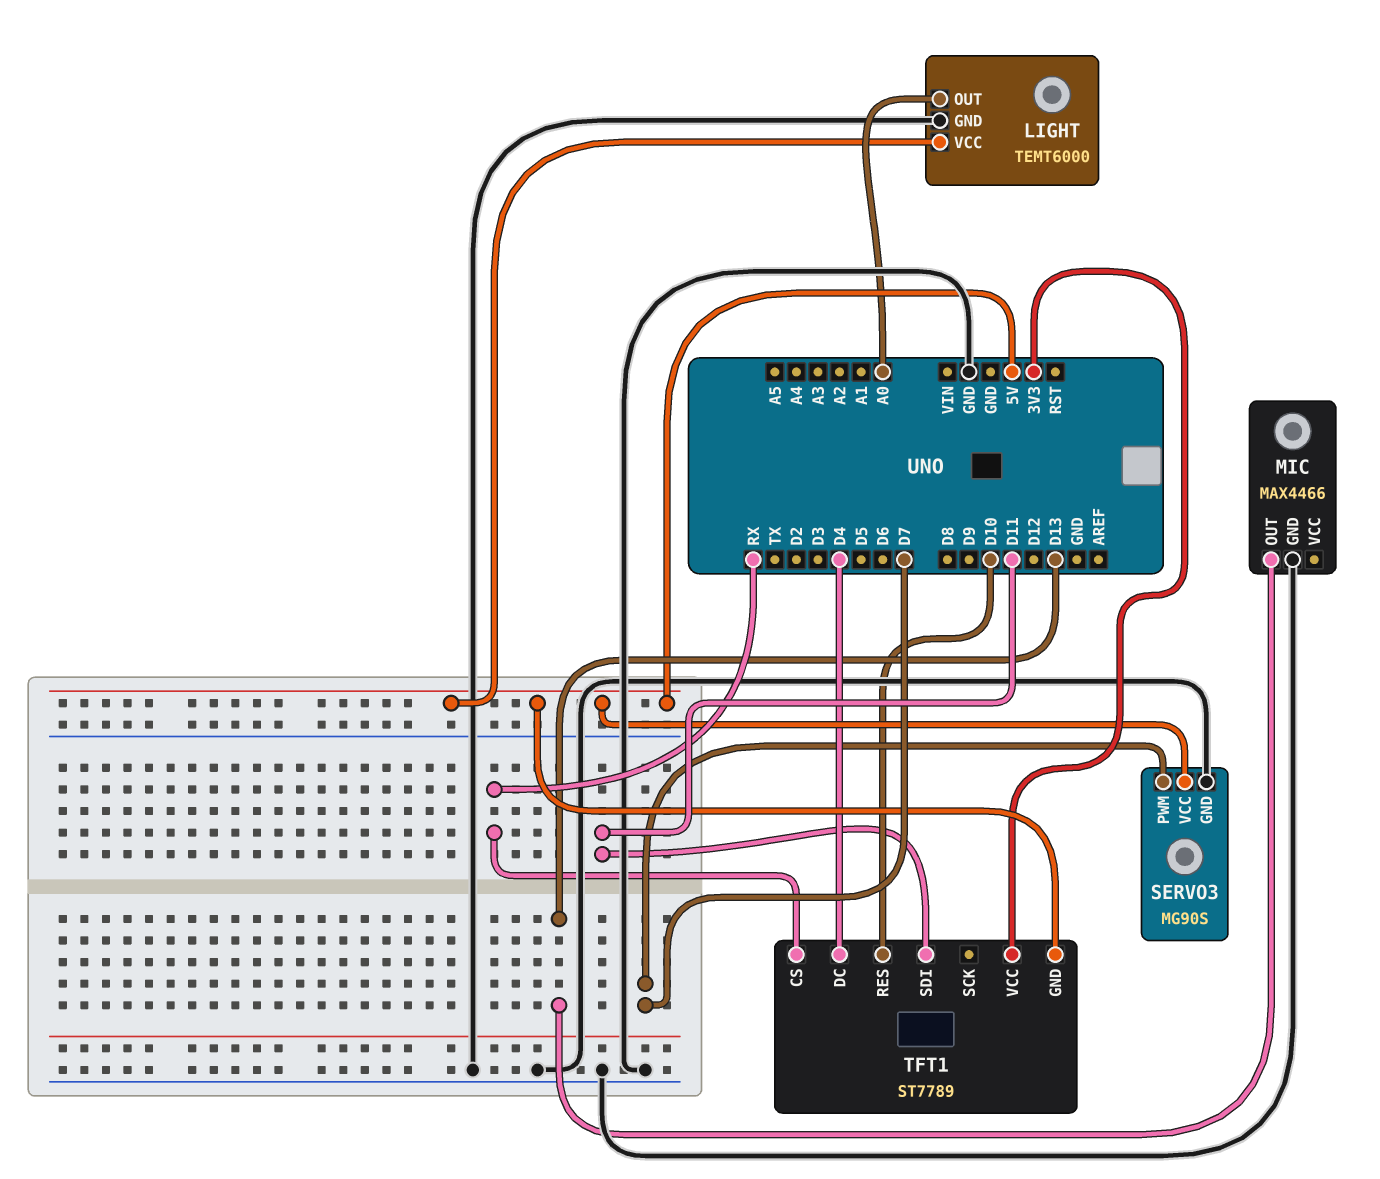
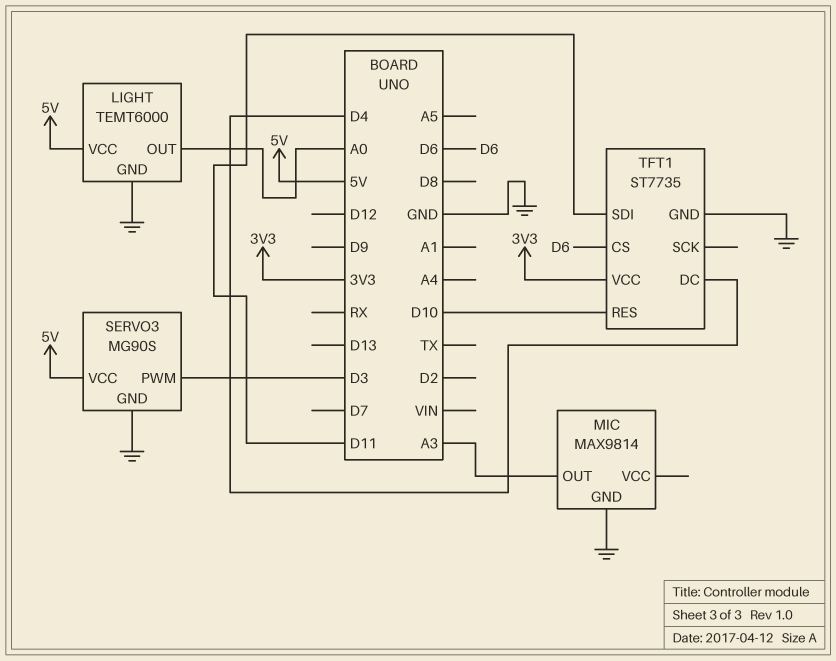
MIC: MAX4466 -> MAX9814
MIC pin OUT: D13 -> A3
SERVO3 pin PWM: D7 -> D3
TFT1: ST7789 -> ST7735
TFT1 pin CS: RX -> D6
TFT1 pin GND: 5V -> GND

